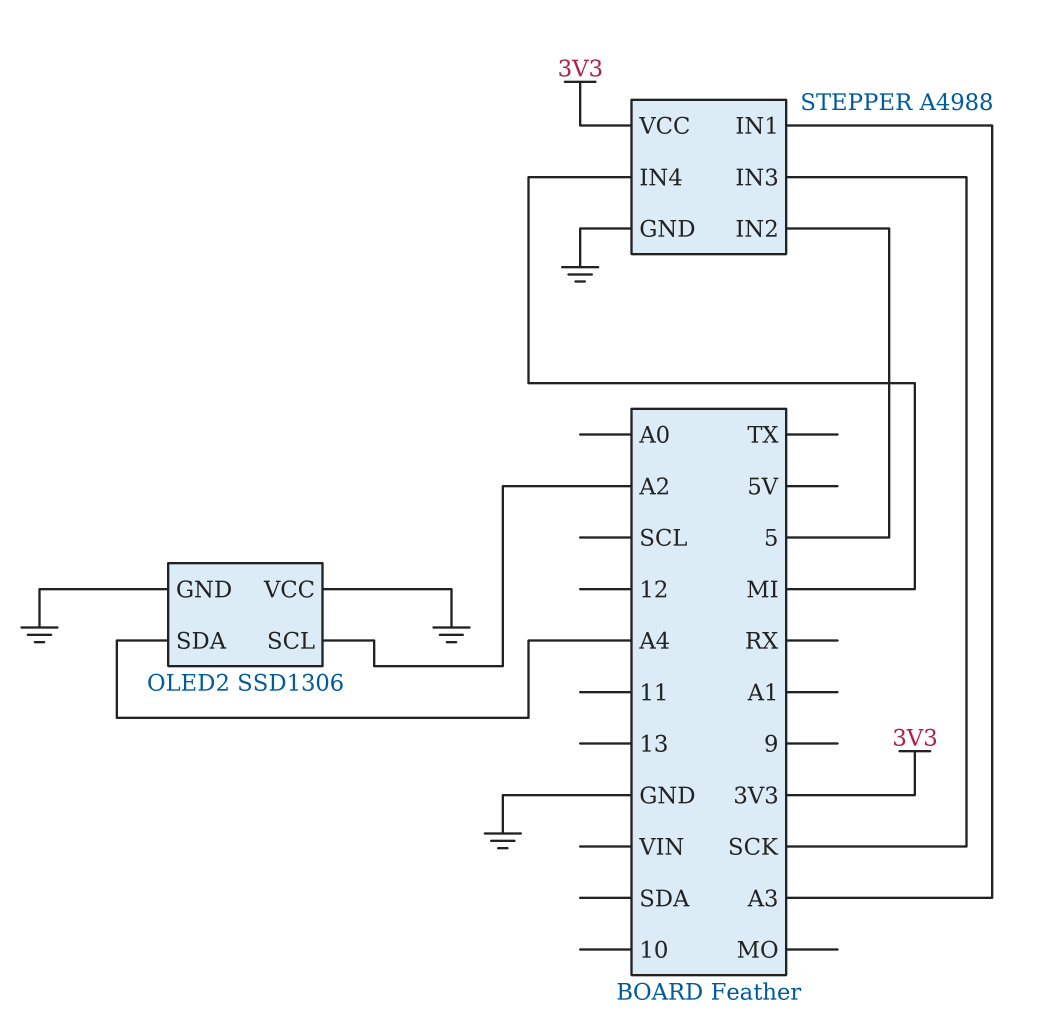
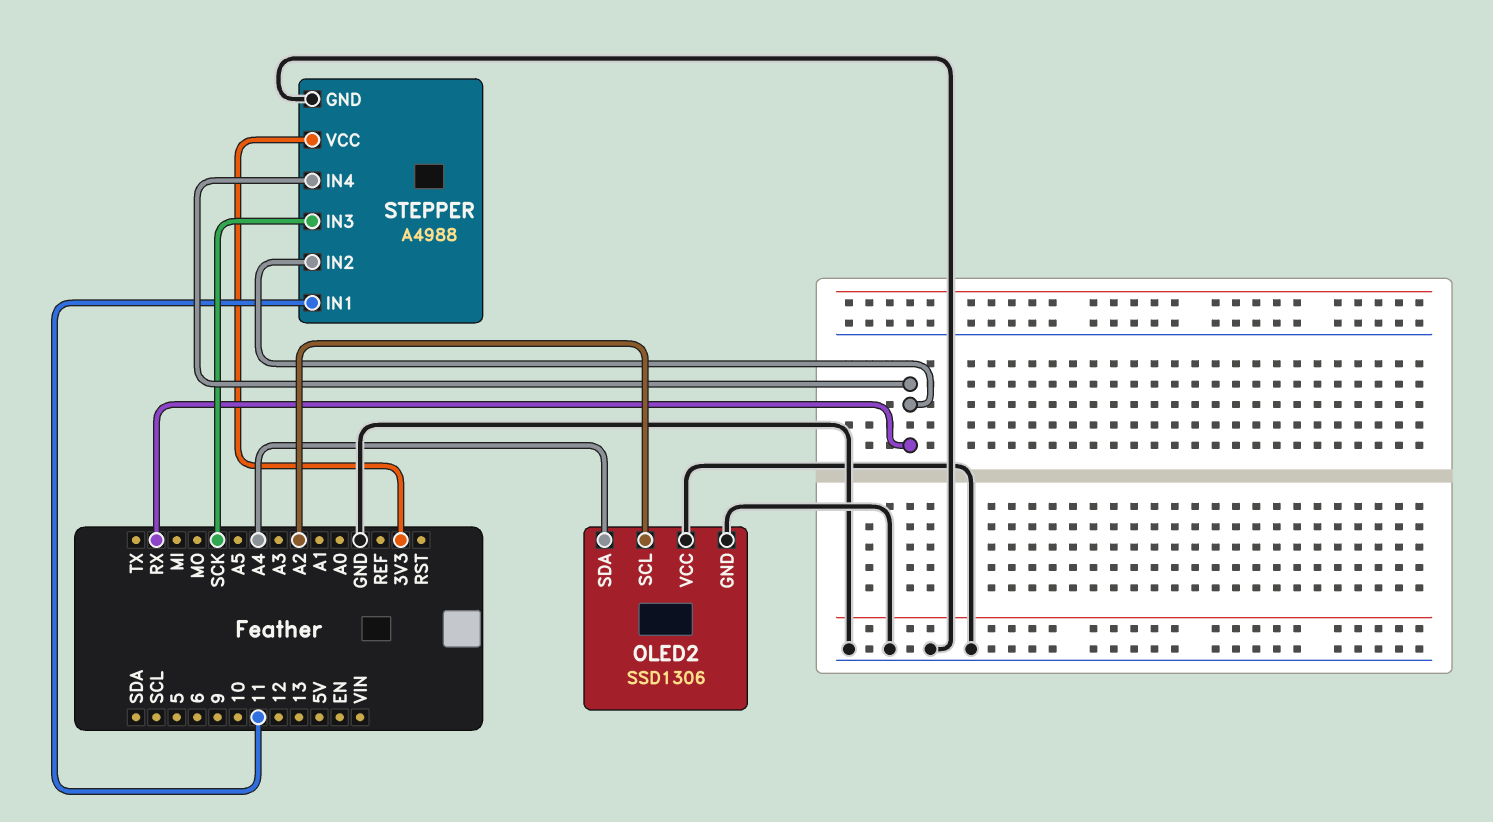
STEPPER pin IN1: A3 -> 11
STEPPER pin IN2: 5 -> RX
STEPPER pin IN4: MI -> RX

